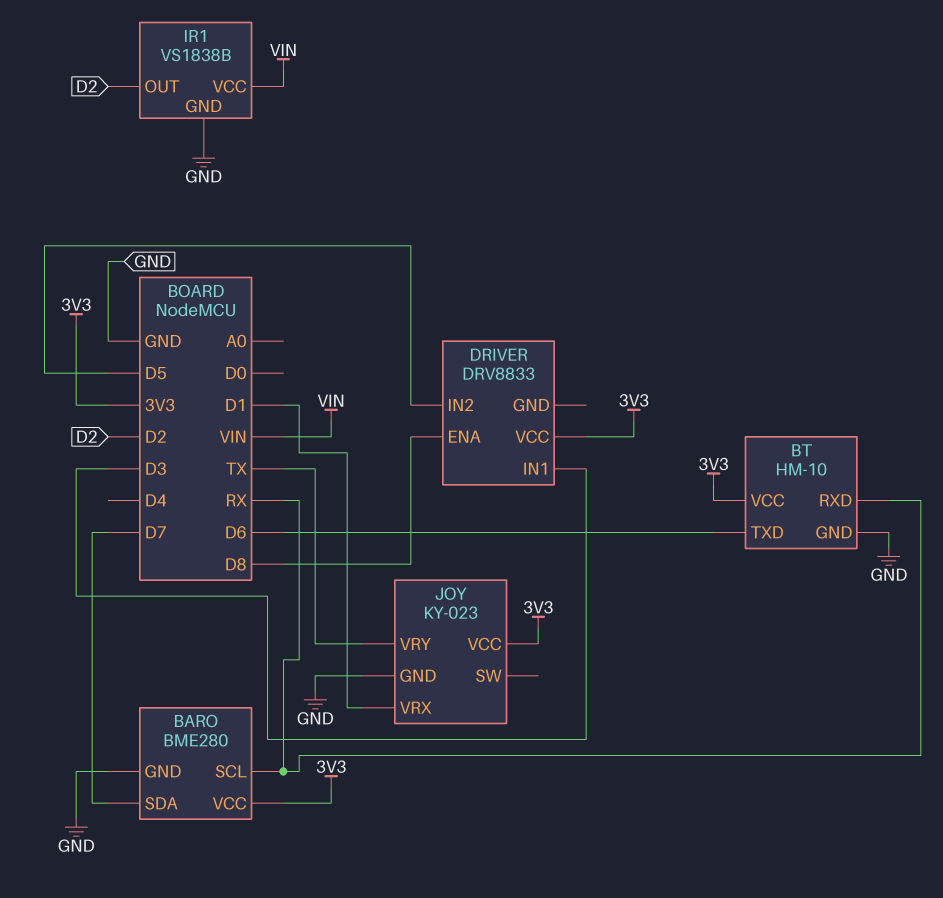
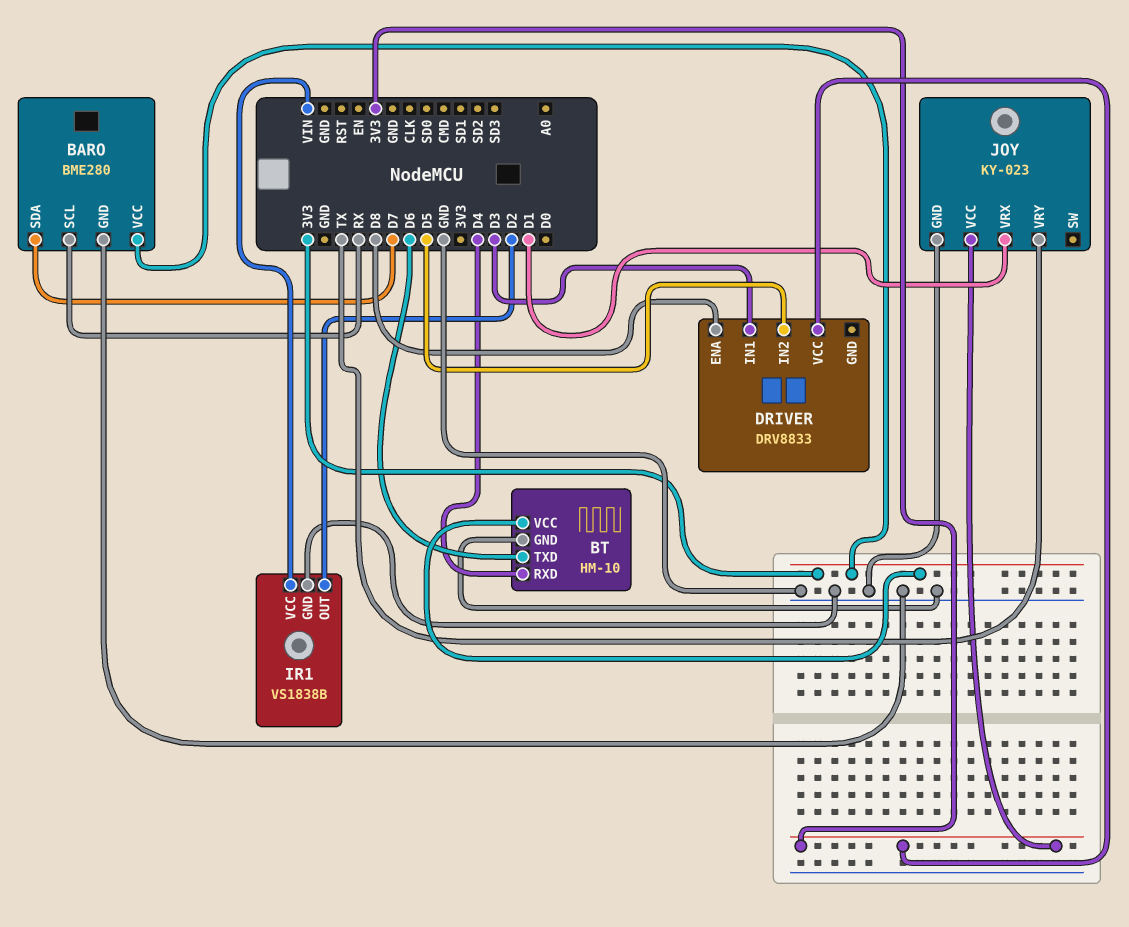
BT pin RXD: RX -> D4

